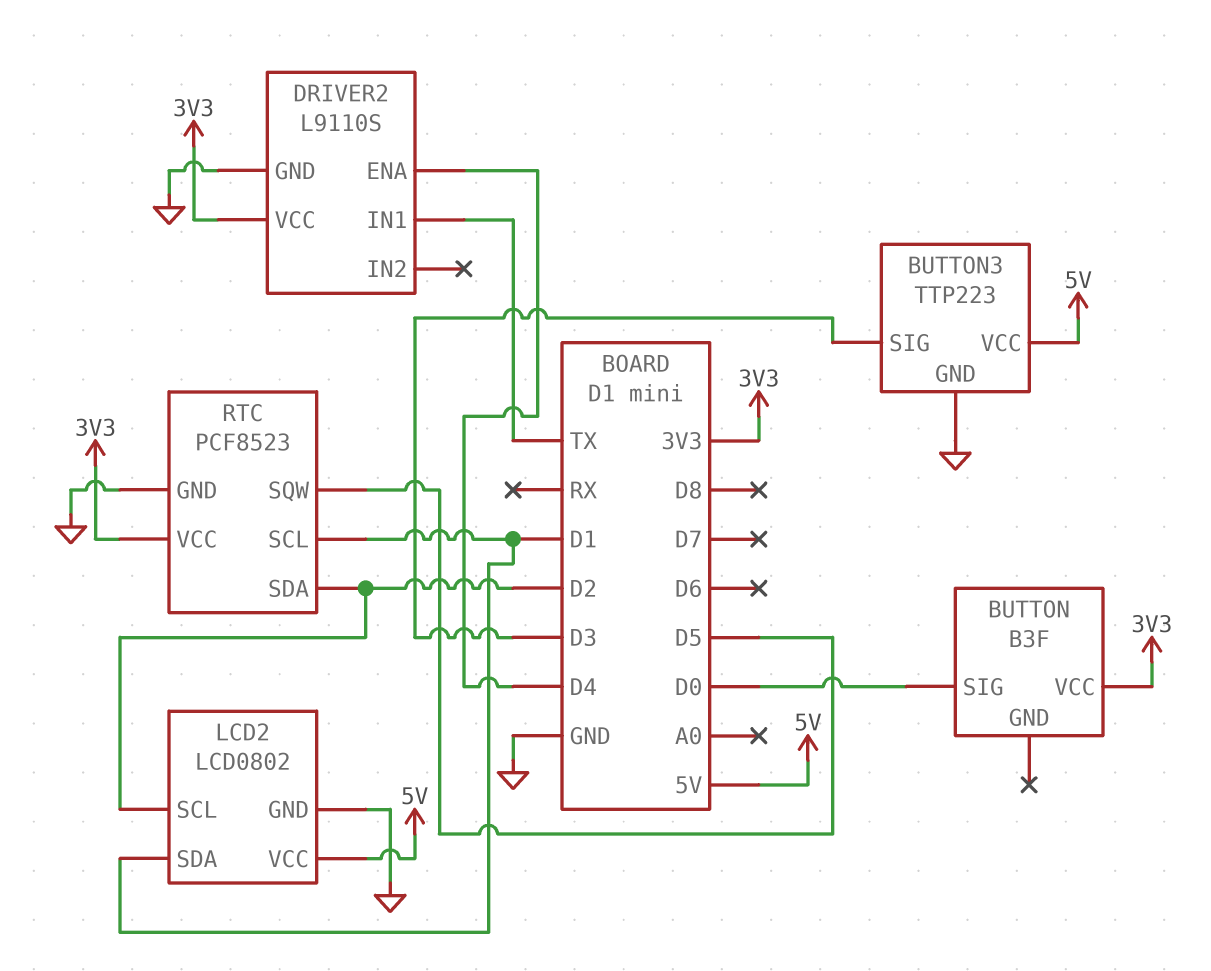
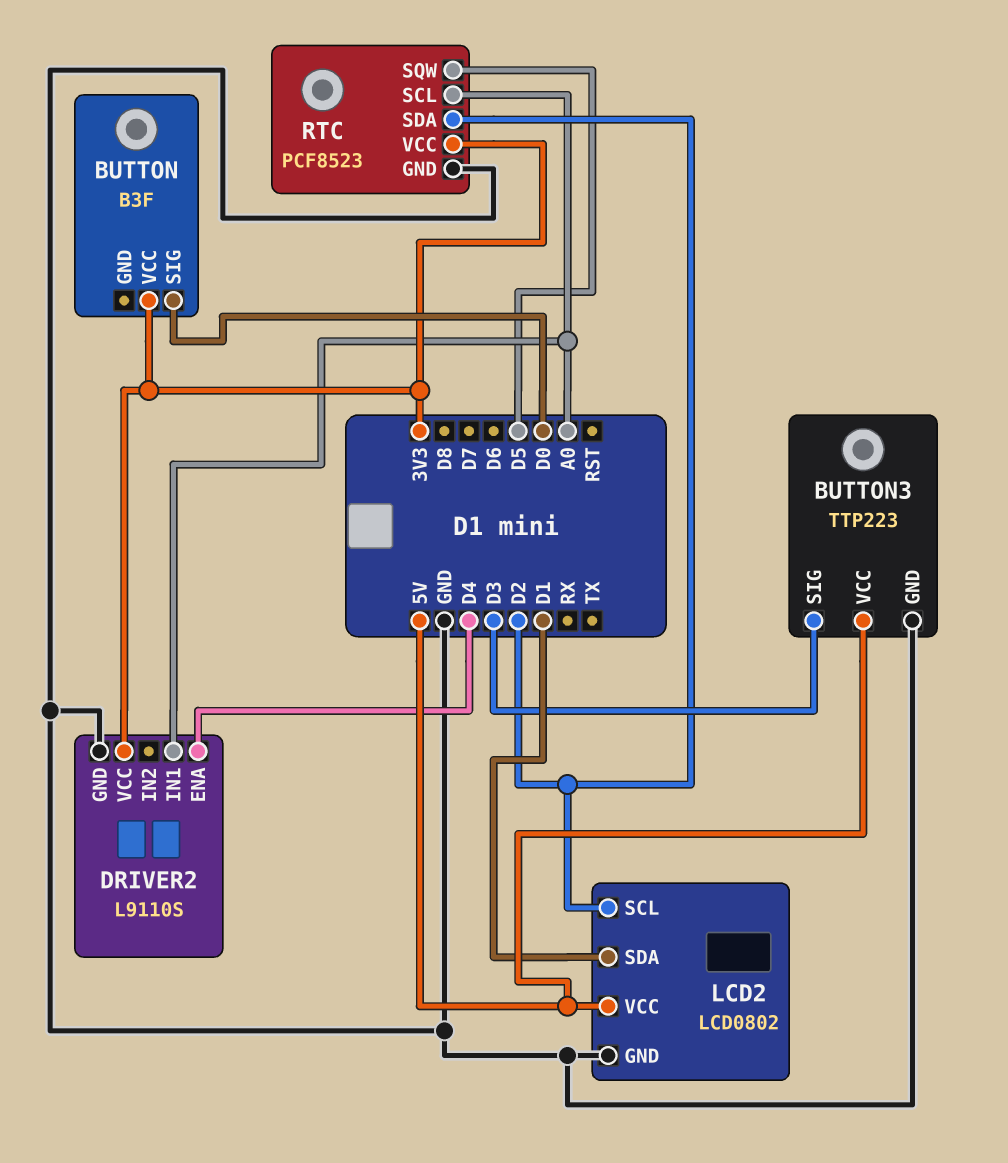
DRIVER2 pin IN1: TX -> A0
RTC pin SCL: D1 -> A0

